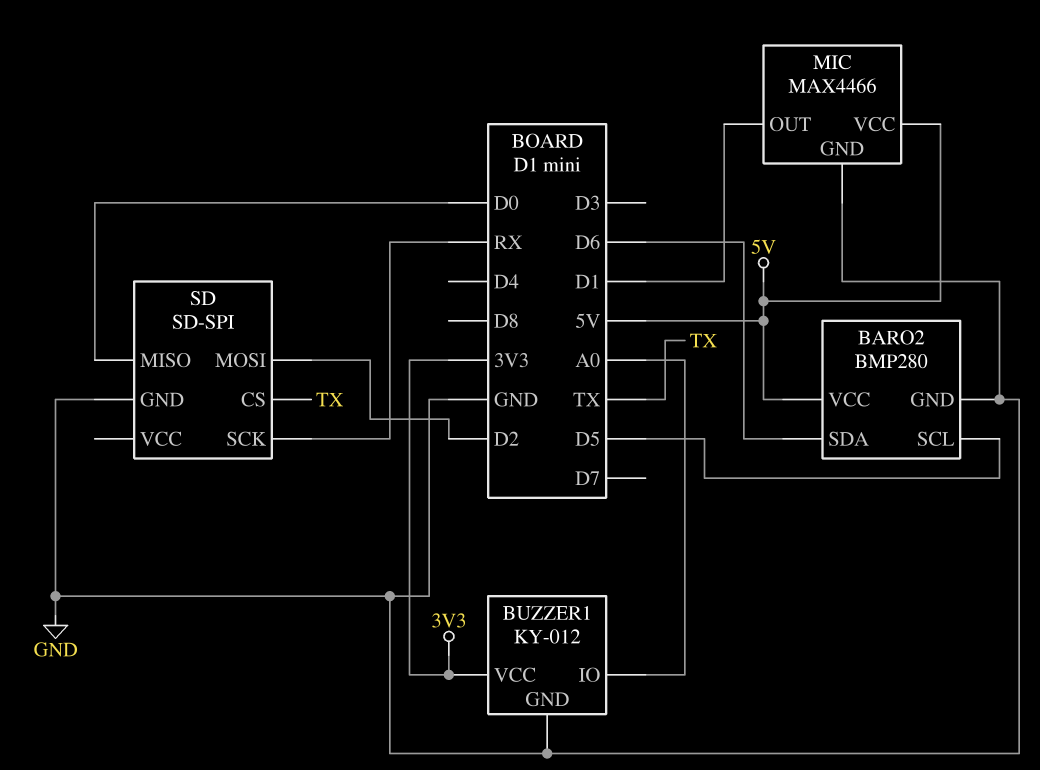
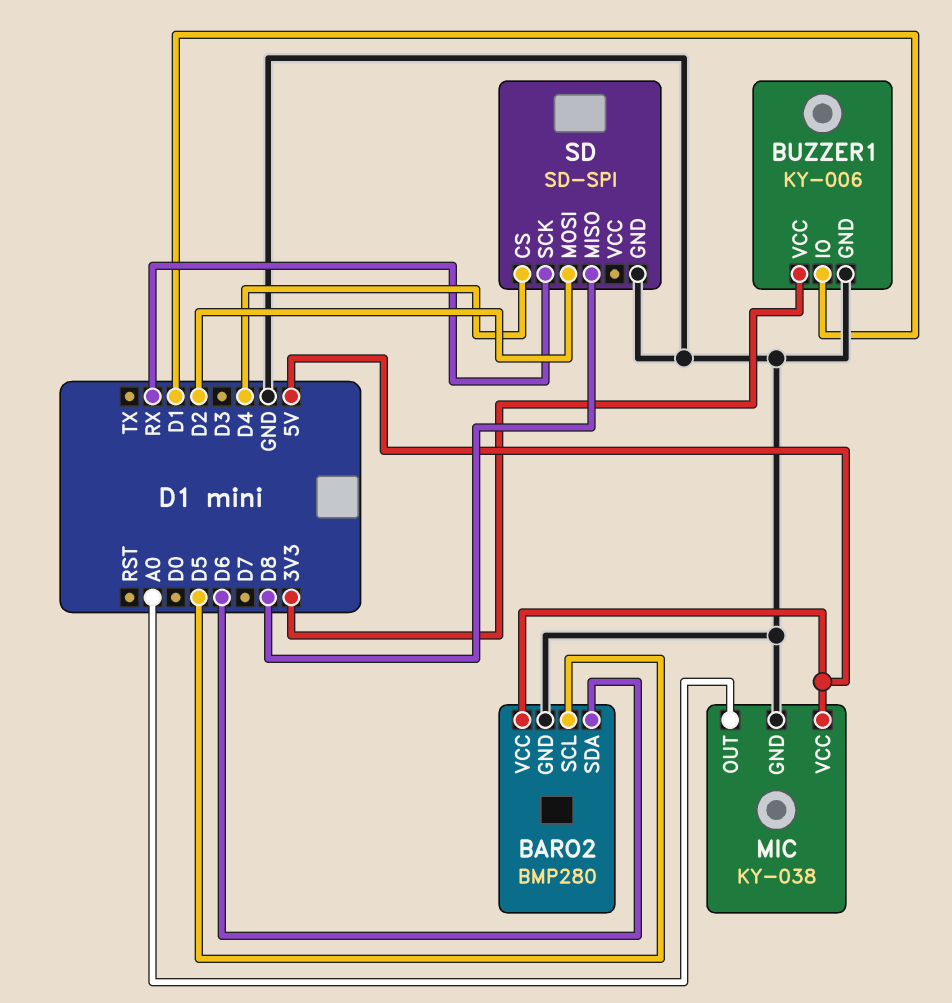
BUZZER1: KY-012 -> KY-006
BUZZER1 pin IO: A0 -> D1
MIC: MAX4466 -> KY-038
MIC pin OUT: D1 -> A0
SD pin CS: TX -> D4
SD pin MISO: D0 -> D8

